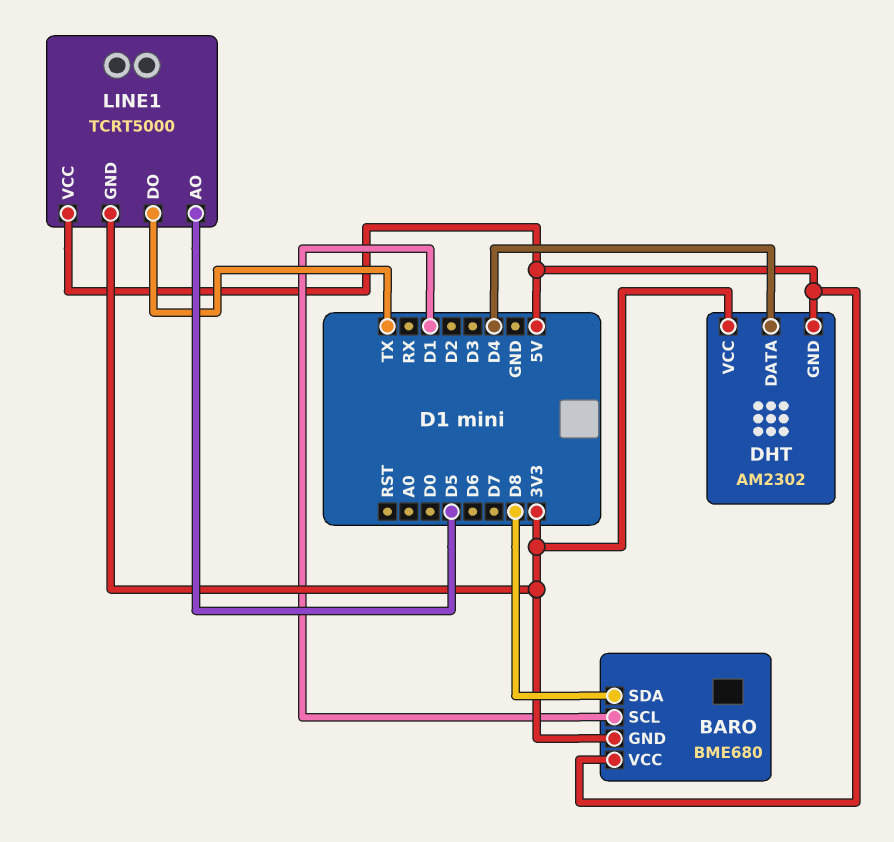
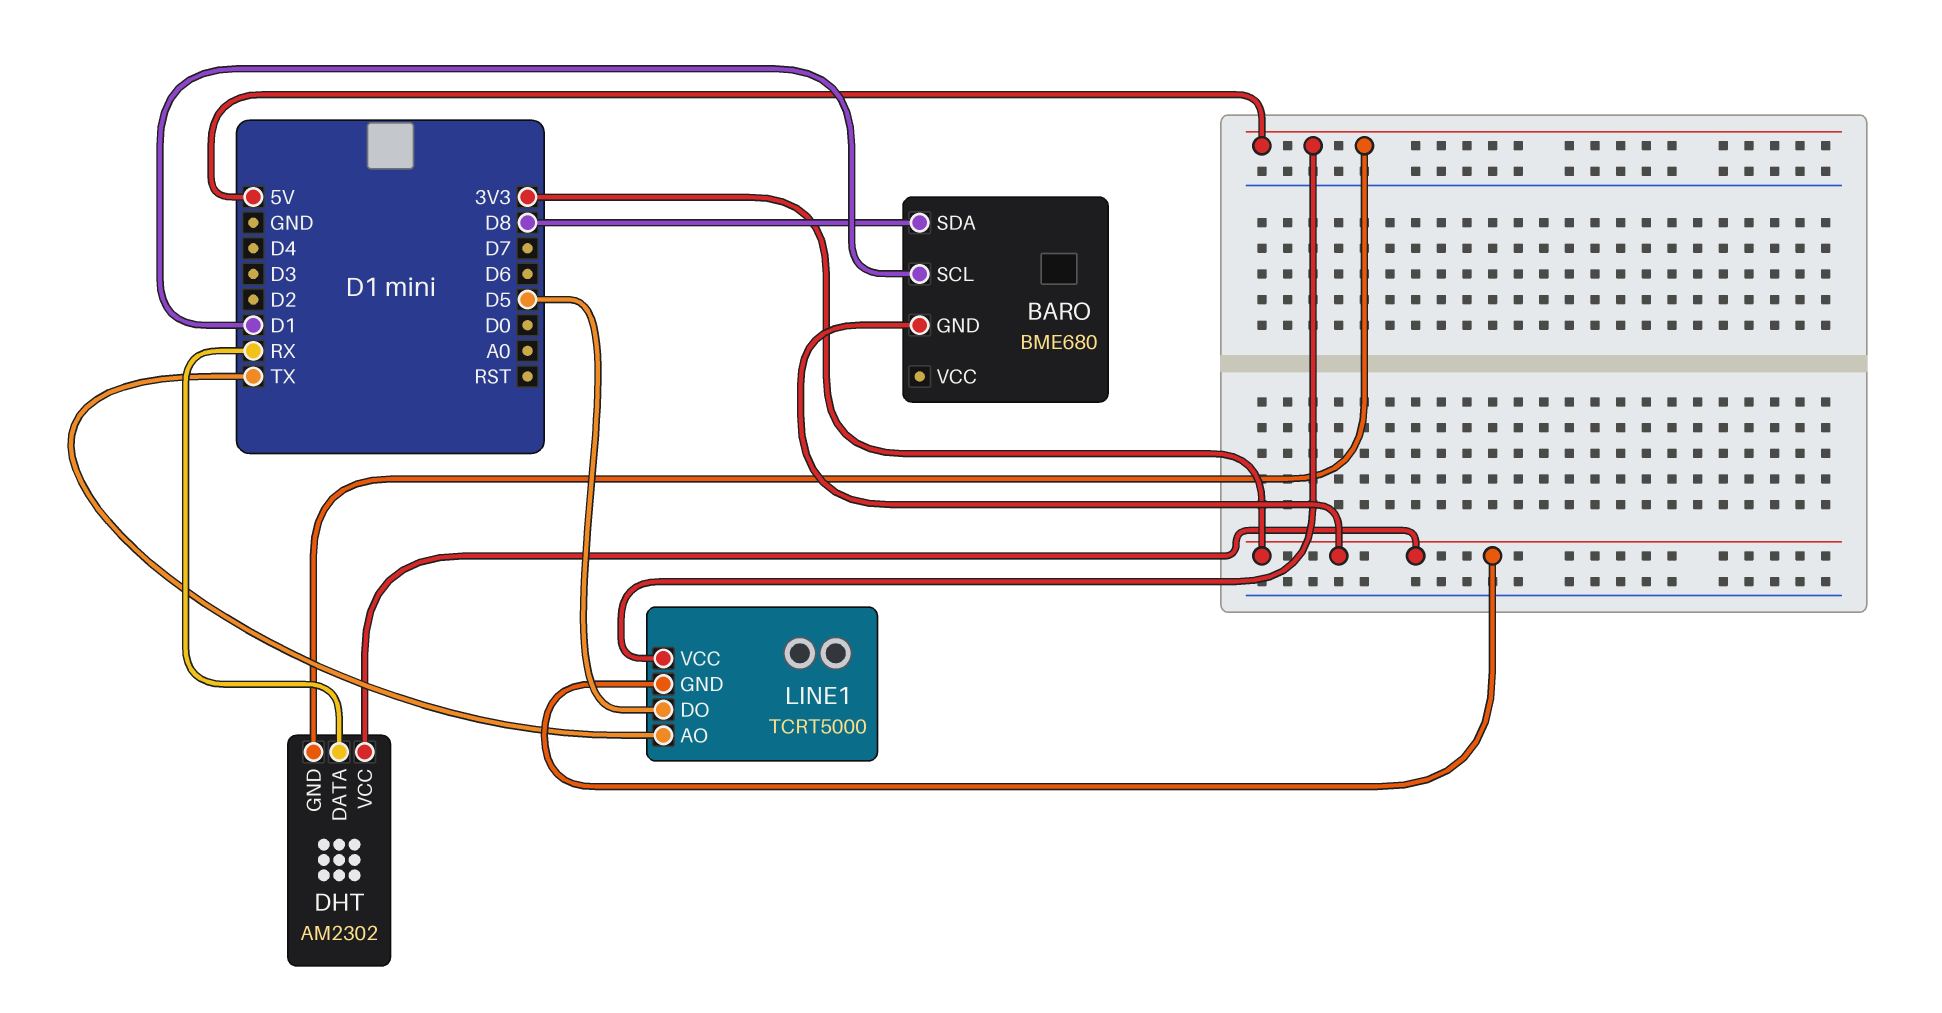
BARO pin VCC: 5V -> none
DHT pin DATA: D4 -> RX
LINE1 pin AO: D5 -> TX
LINE1 pin DO: TX -> D5

